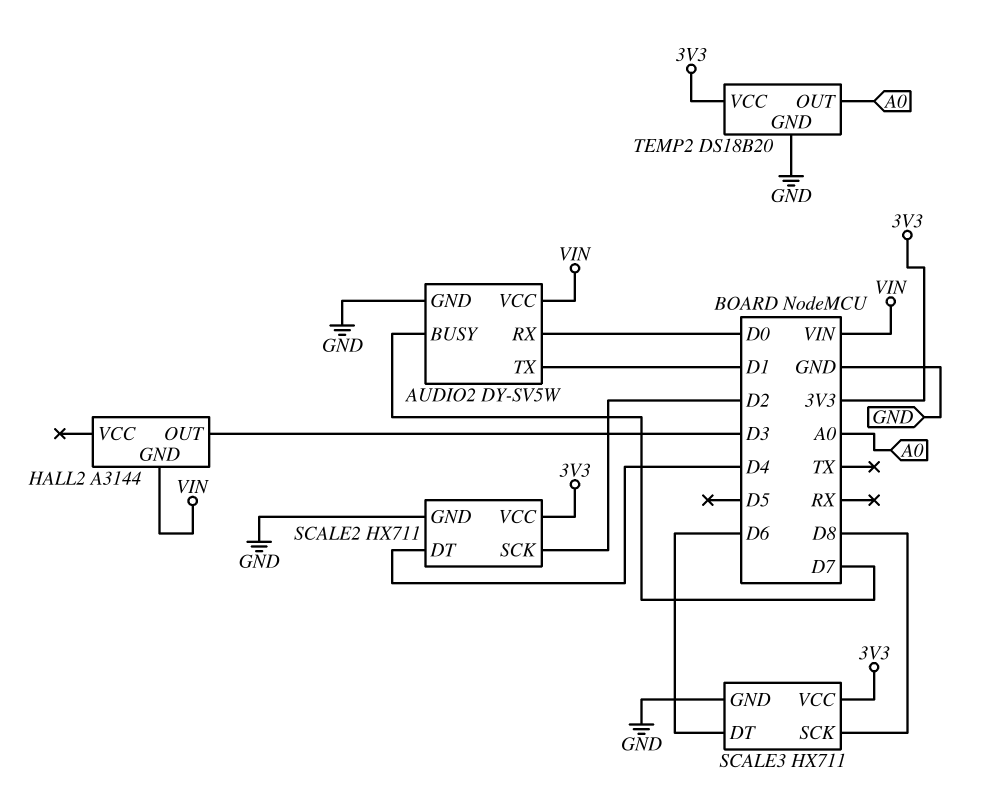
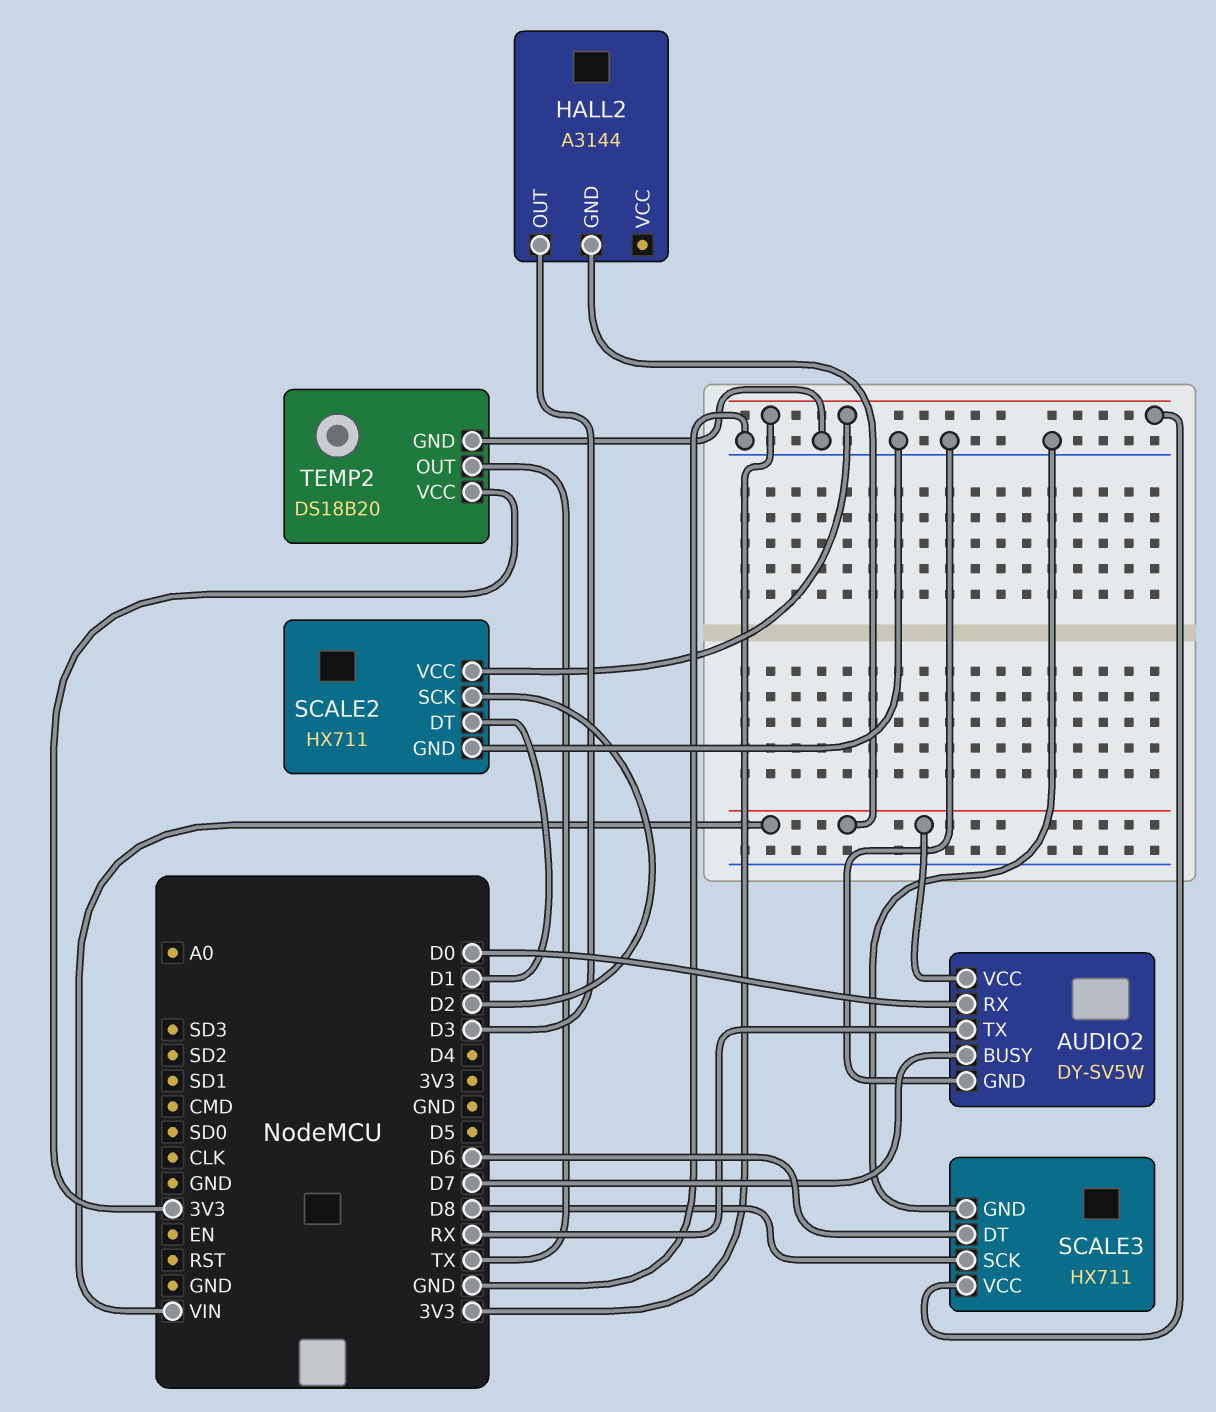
AUDIO2 pin TX: D1 -> RX
SCALE2 pin DT: D4 -> D1
TEMP2 pin OUT: A0 -> TX

